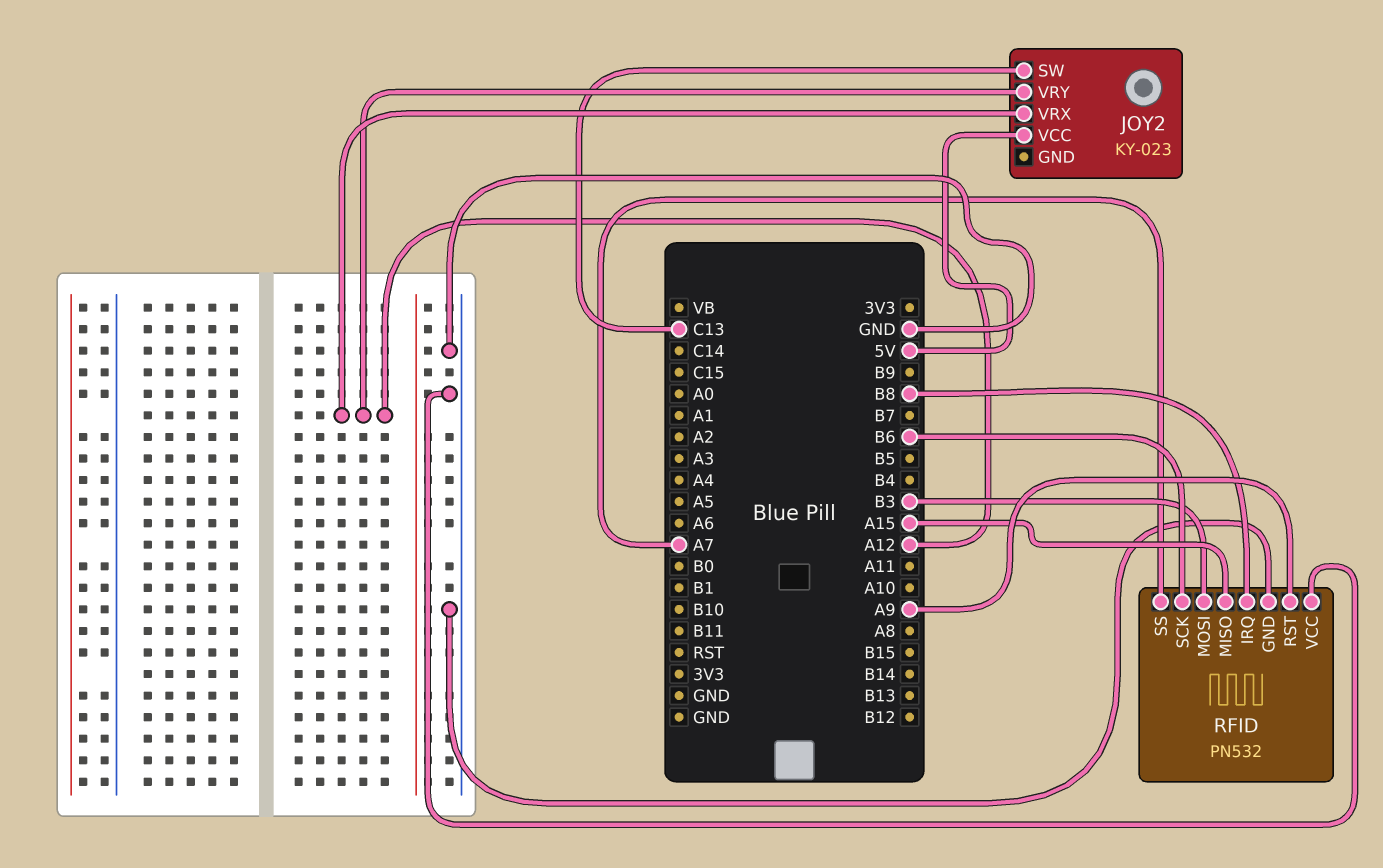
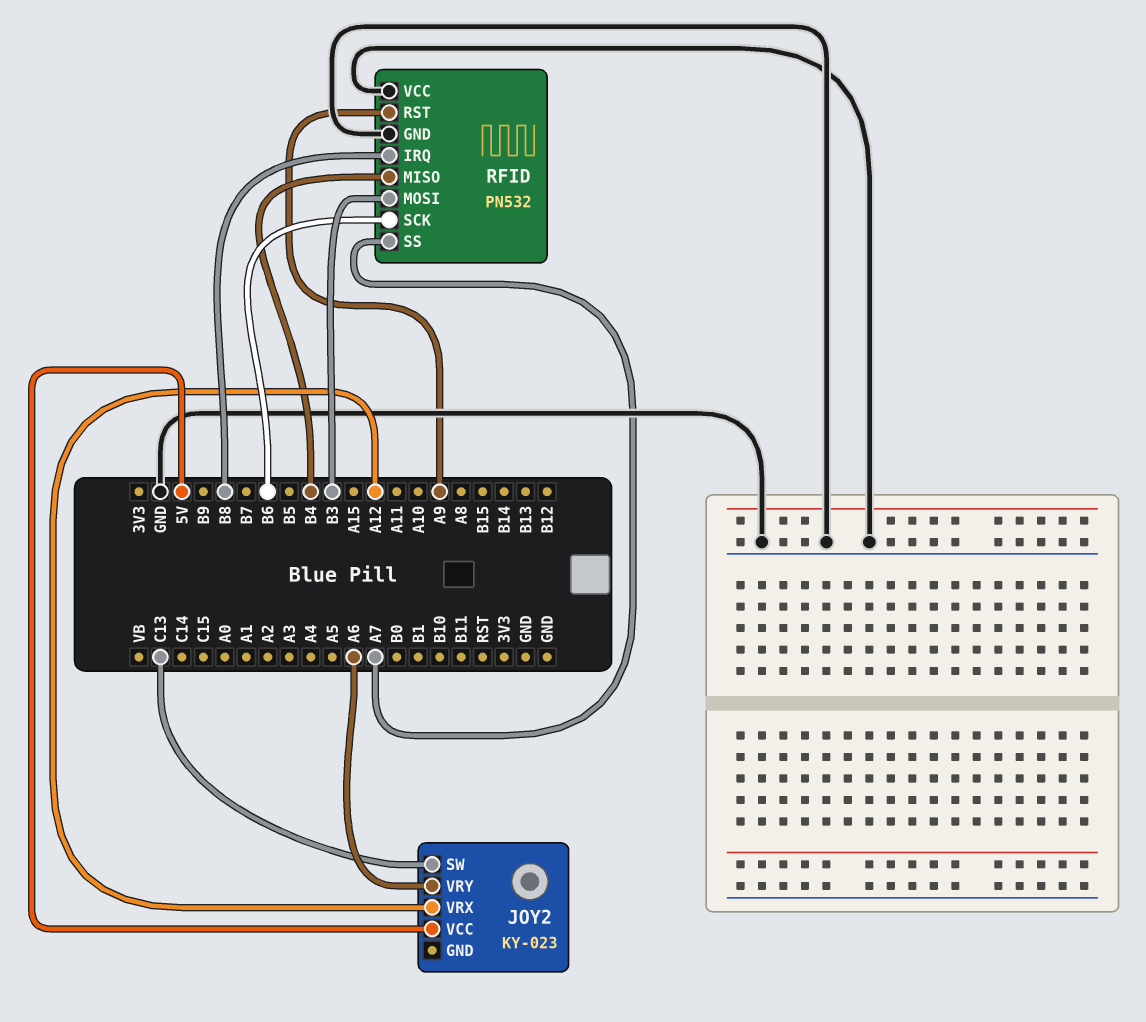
JOY2 pin VRY: A12 -> A6
RFID pin MISO: A15 -> B4

